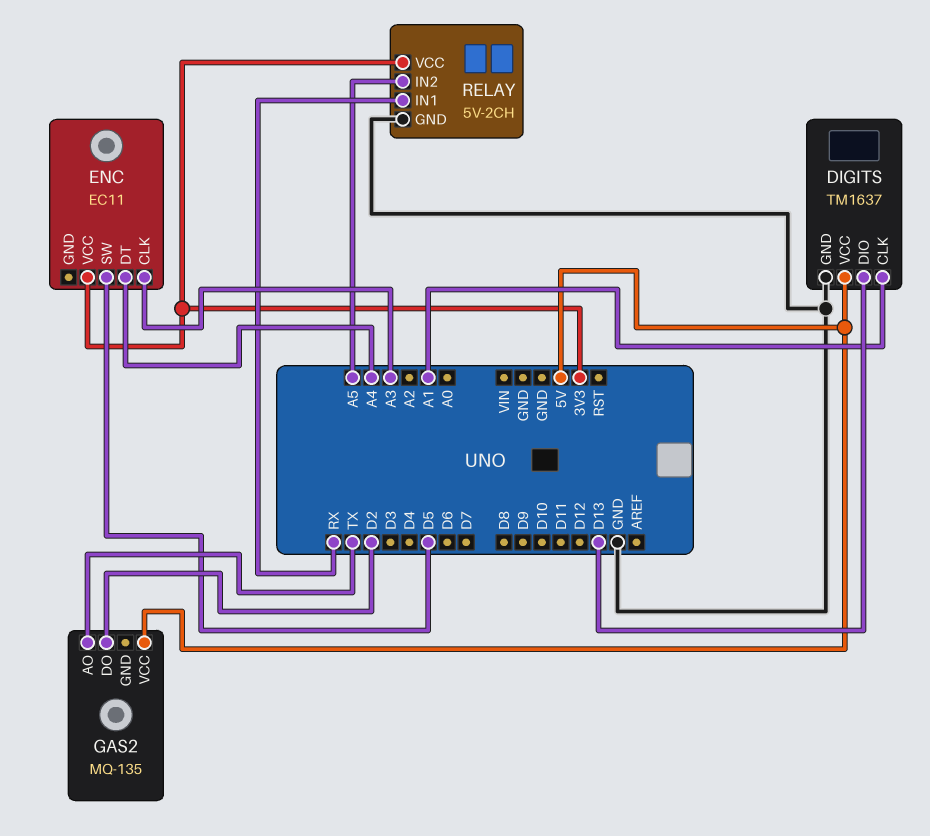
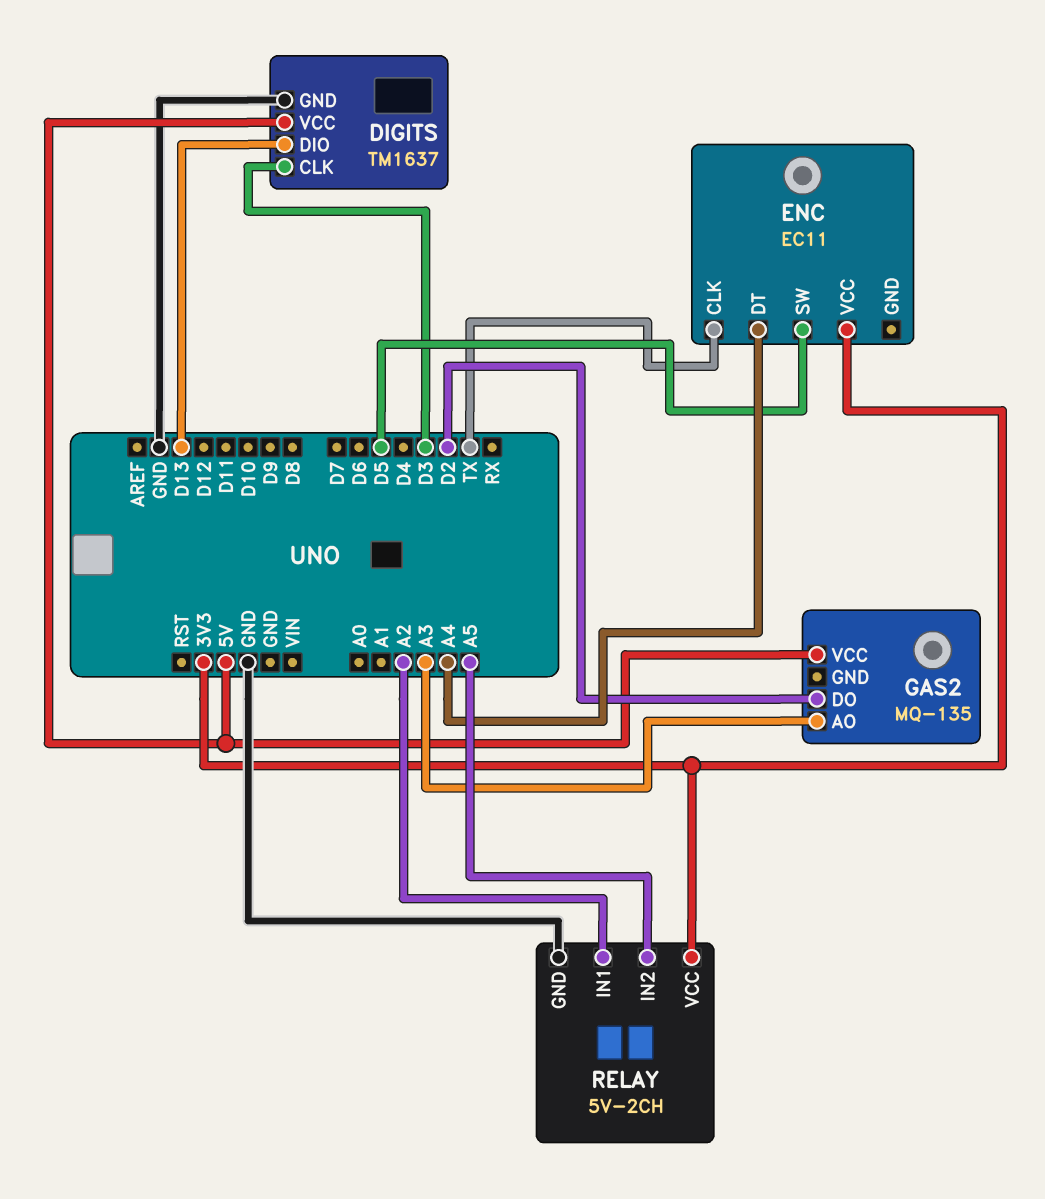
DIGITS pin CLK: A1 -> D3
ENC pin CLK: A3 -> TX
GAS2 pin AO: TX -> A3
RELAY pin IN1: RX -> A2

